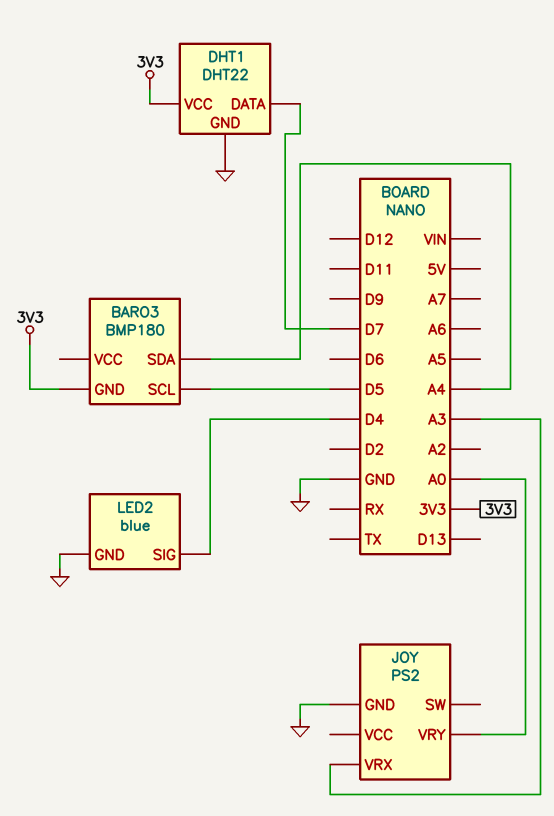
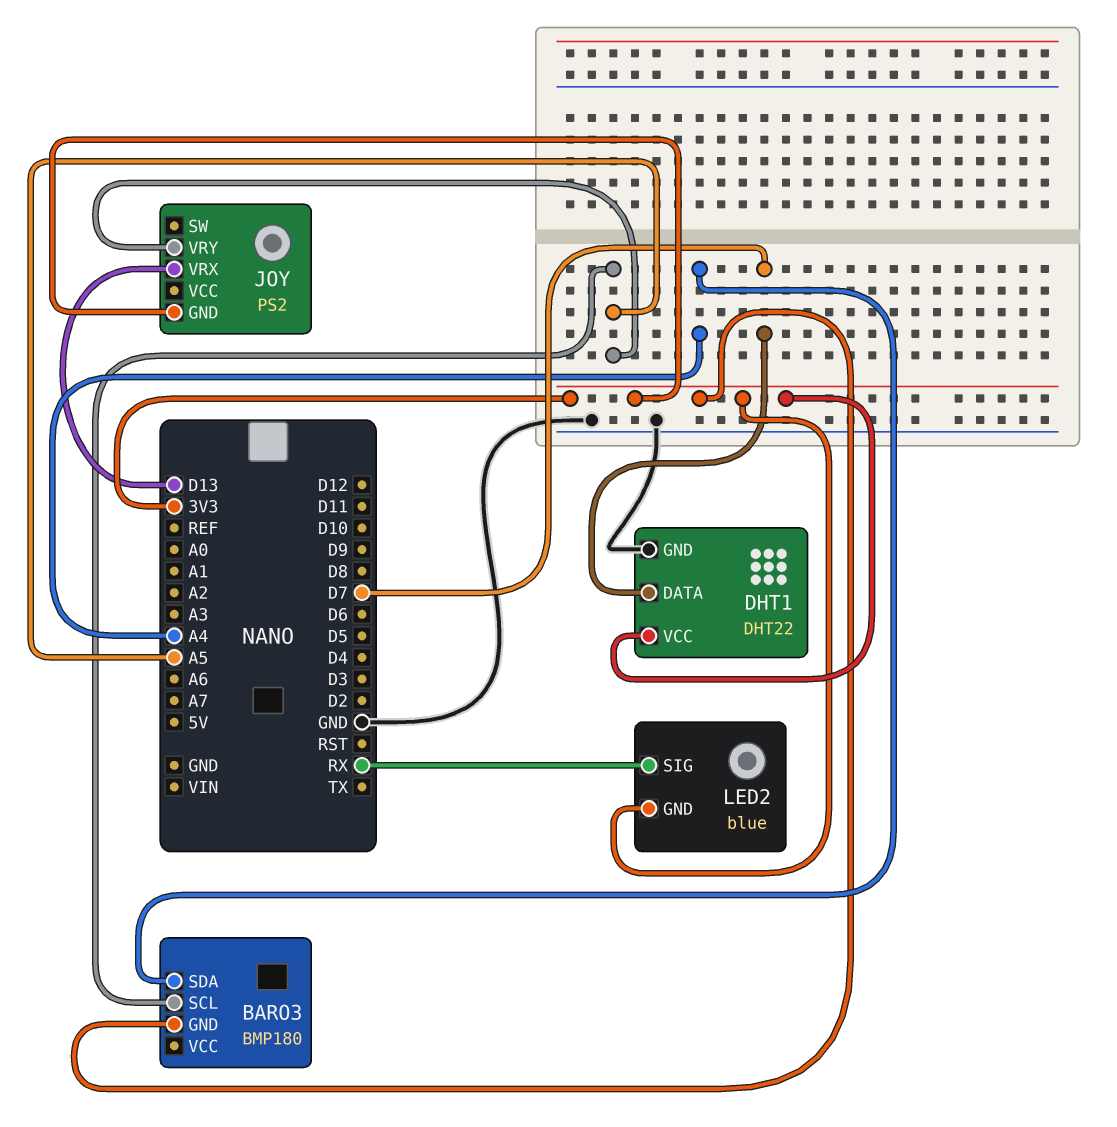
BARO3 pin SCL: D5 -> A5
JOY pin GND: GND -> 3V3
JOY pin VRX: A3 -> D13
JOY pin VRY: A0 -> A5
LED2 pin GND: GND -> 3V3
LED2 pin SIG: D4 -> RX

